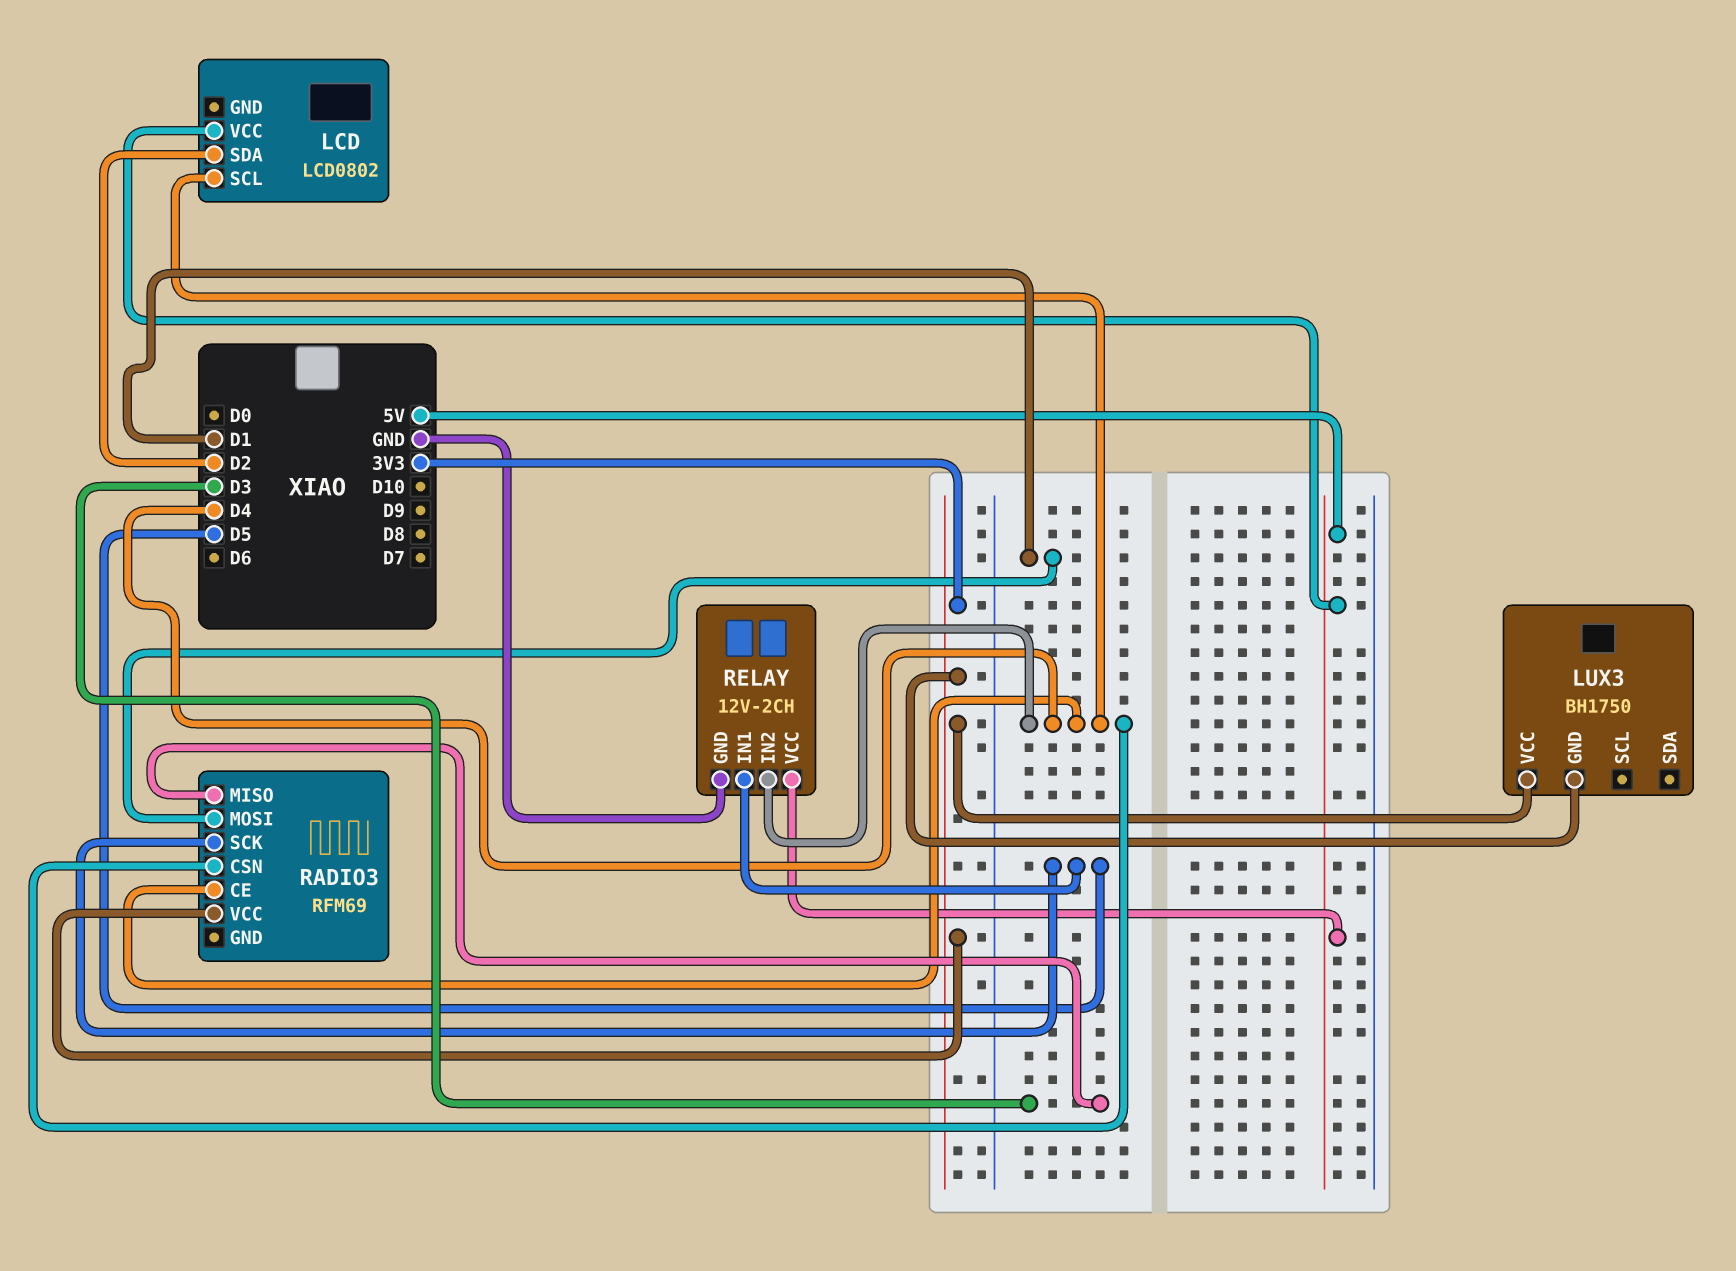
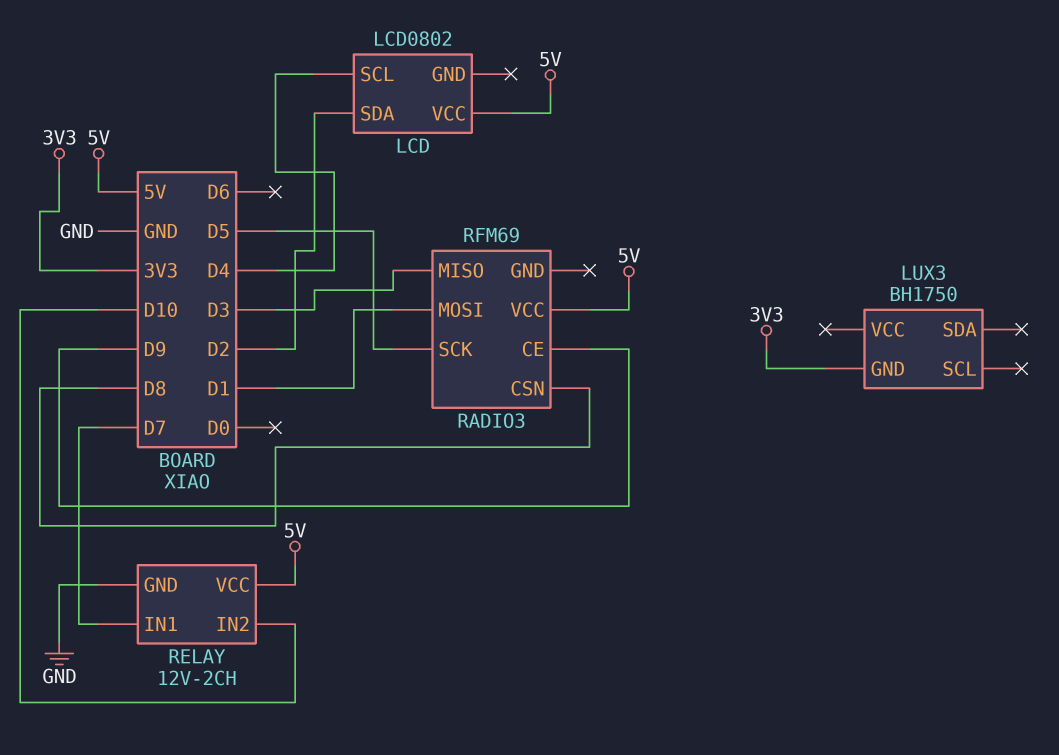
LUX3 pin VCC: 3V3 -> none
RADIO3 pin CE: D4 -> D9
RADIO3 pin CSN: D4 -> D8
RADIO3 pin VCC: 3V3 -> 5V
RELAY pin IN1: D5 -> D7
RELAY pin IN2: D4 -> D10

